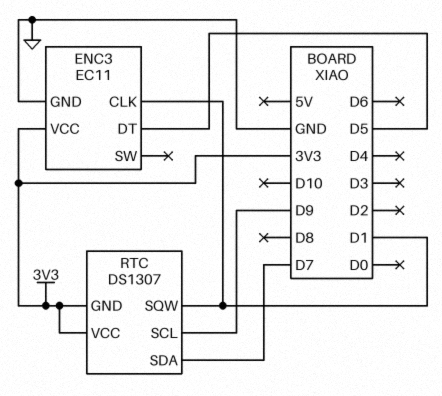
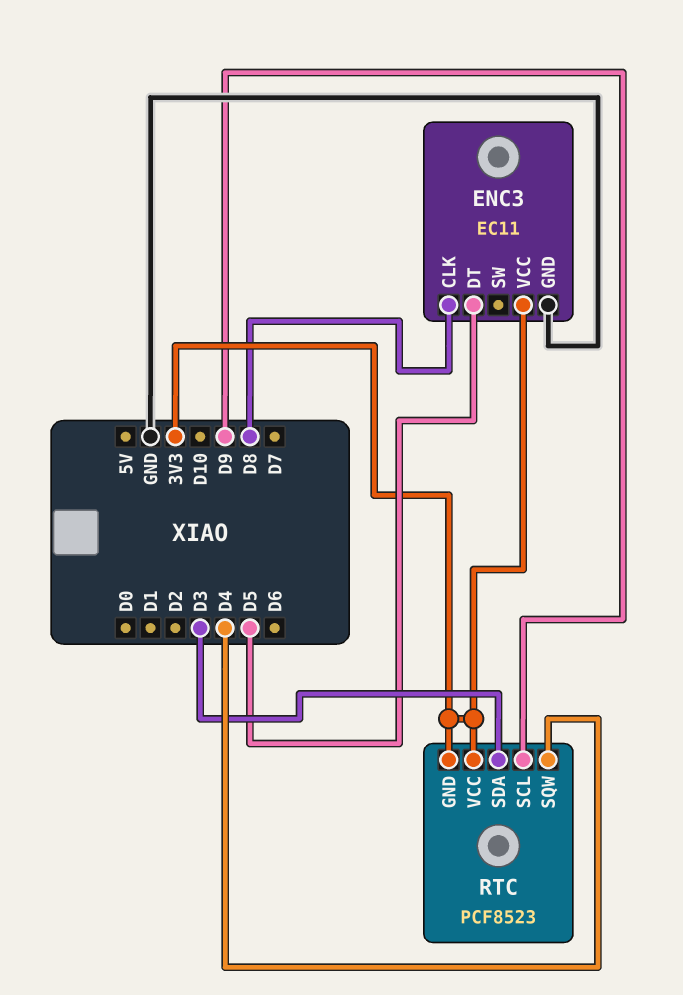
ENC3 pin CLK: D1 -> D8
RTC: DS1307 -> PCF8523
RTC pin SDA: D7 -> D3
RTC pin SQW: D1 -> D4

